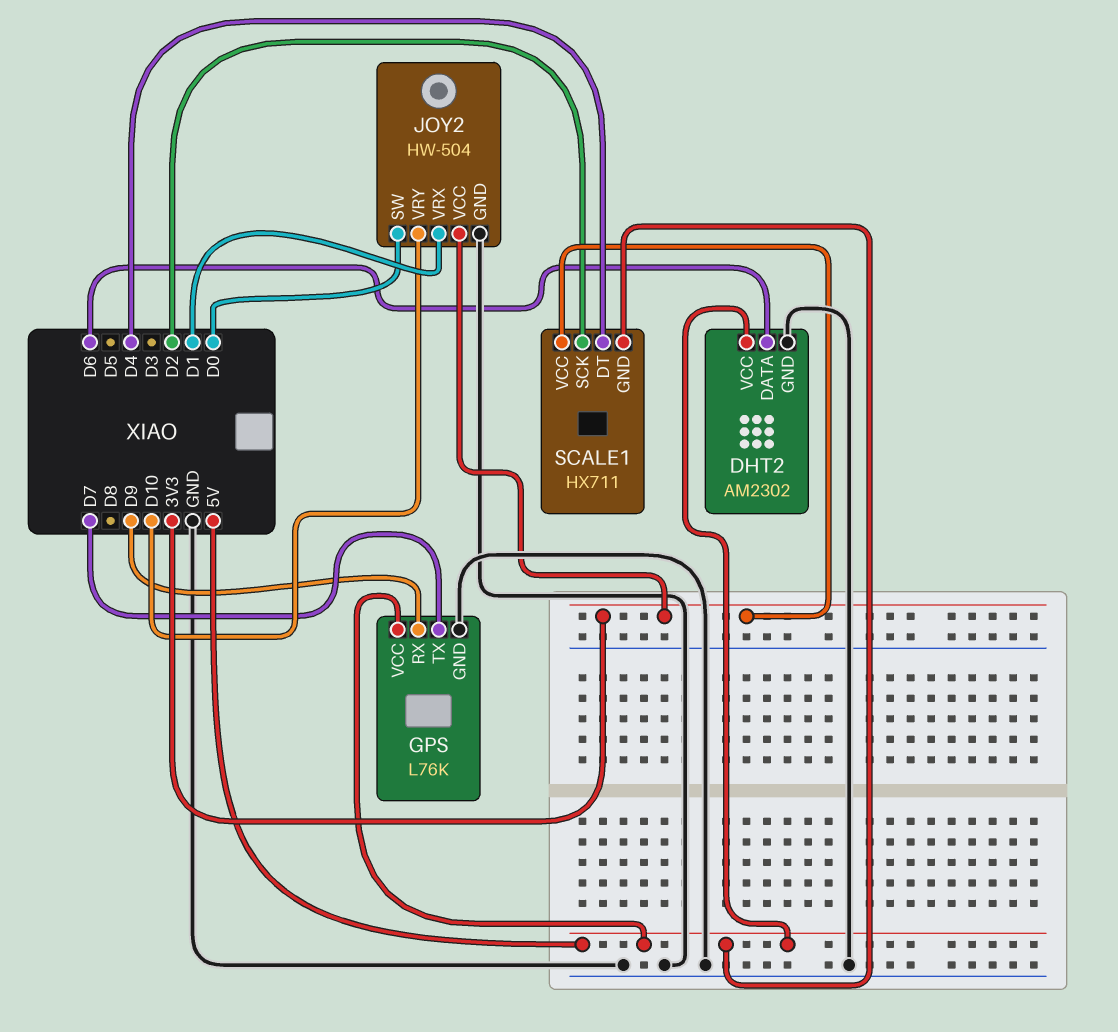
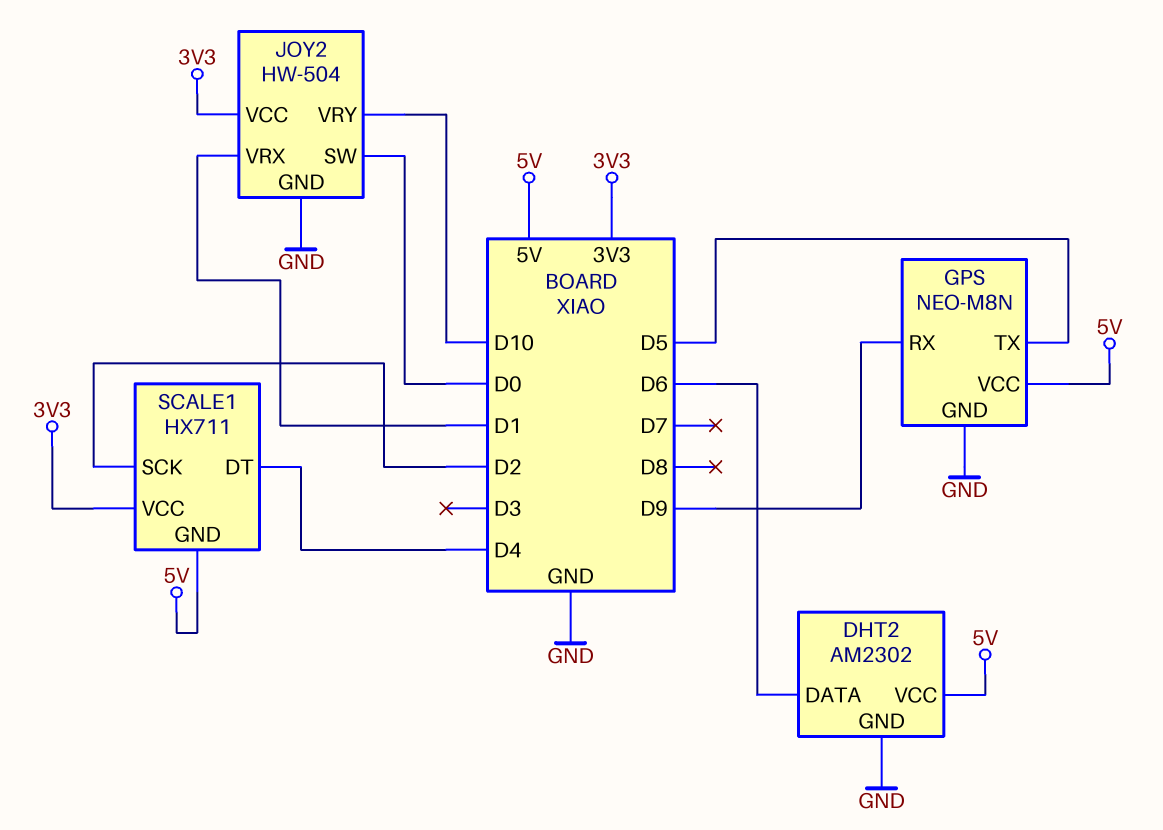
GPS: L76K -> NEO-M8N
GPS pin TX: D7 -> D5

